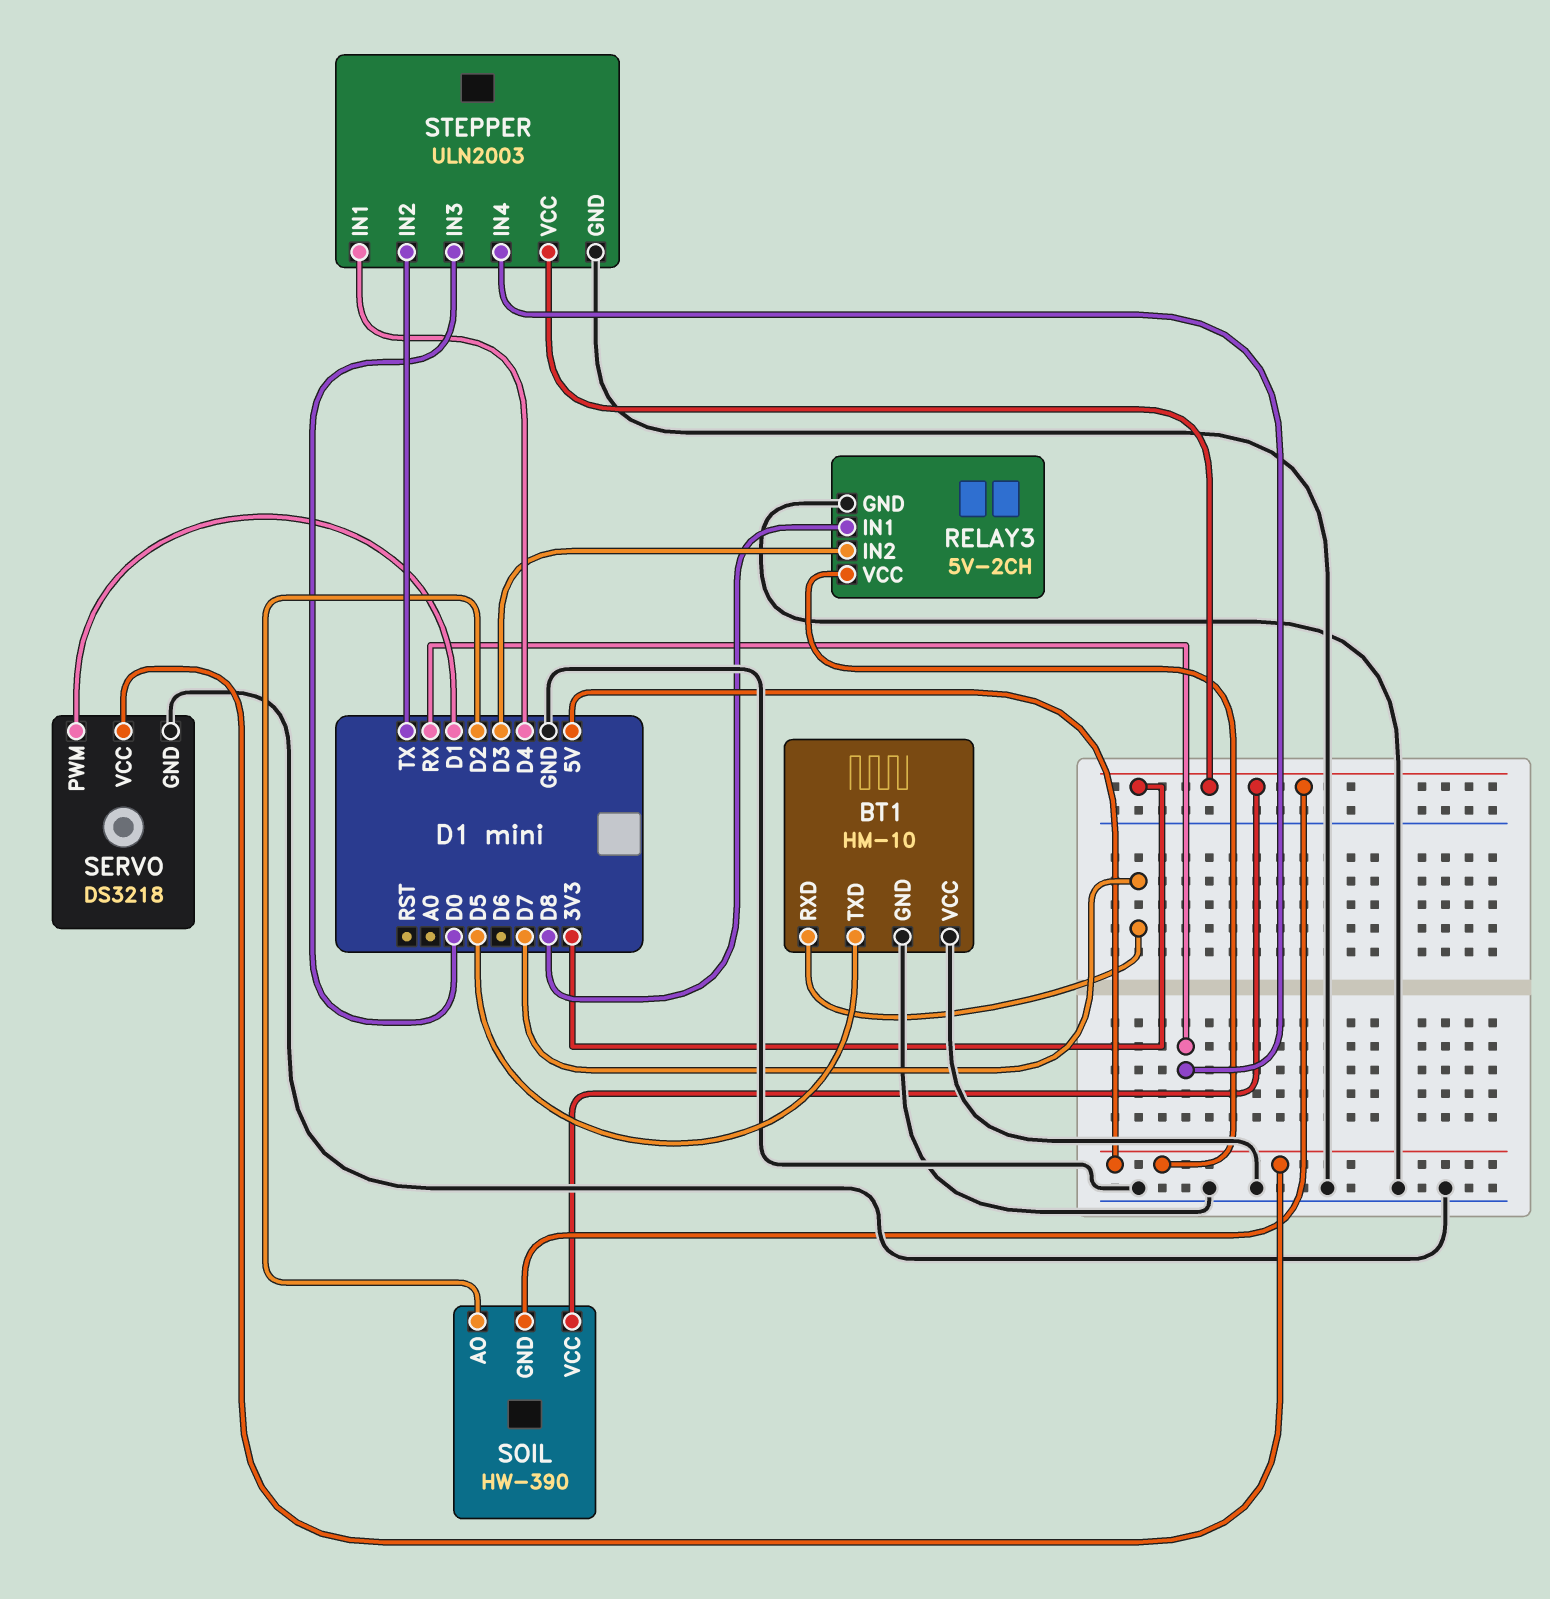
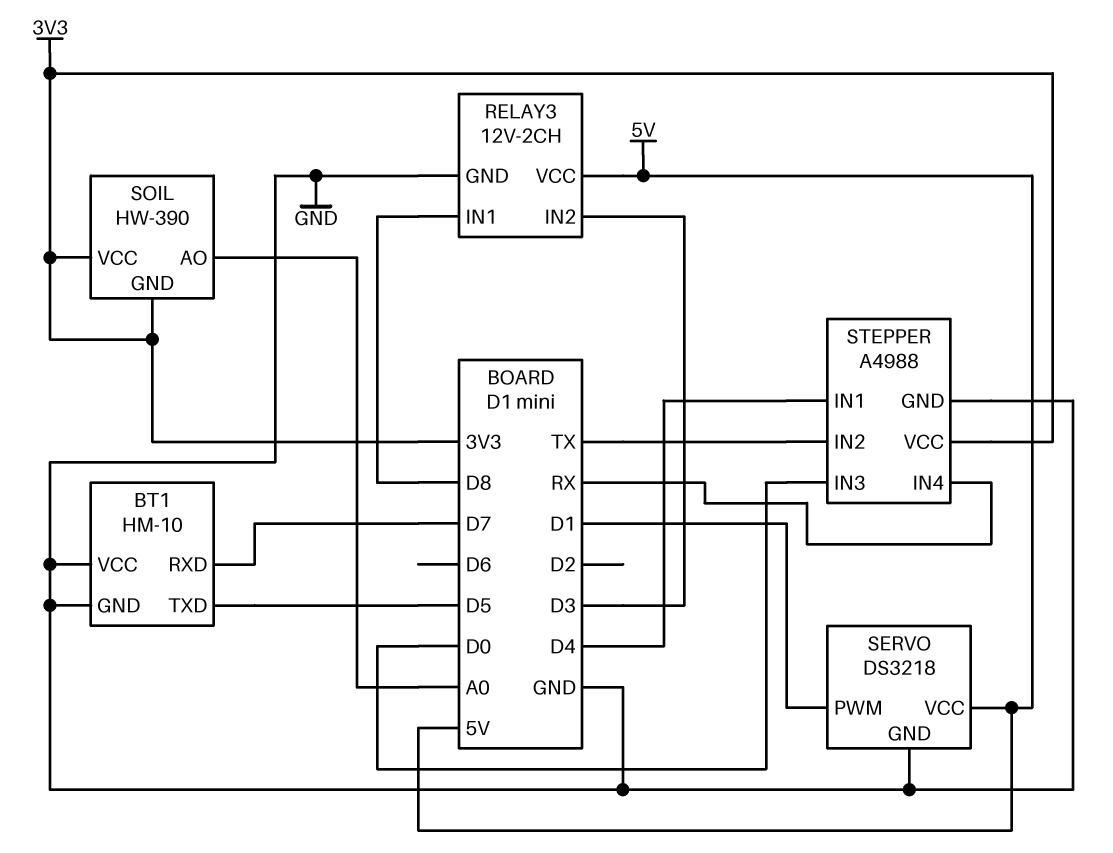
RELAY3: 5V-2CH -> 12V-2CH
SOIL pin AO: D2 -> A0
STEPPER: ULN2003 -> A4988

